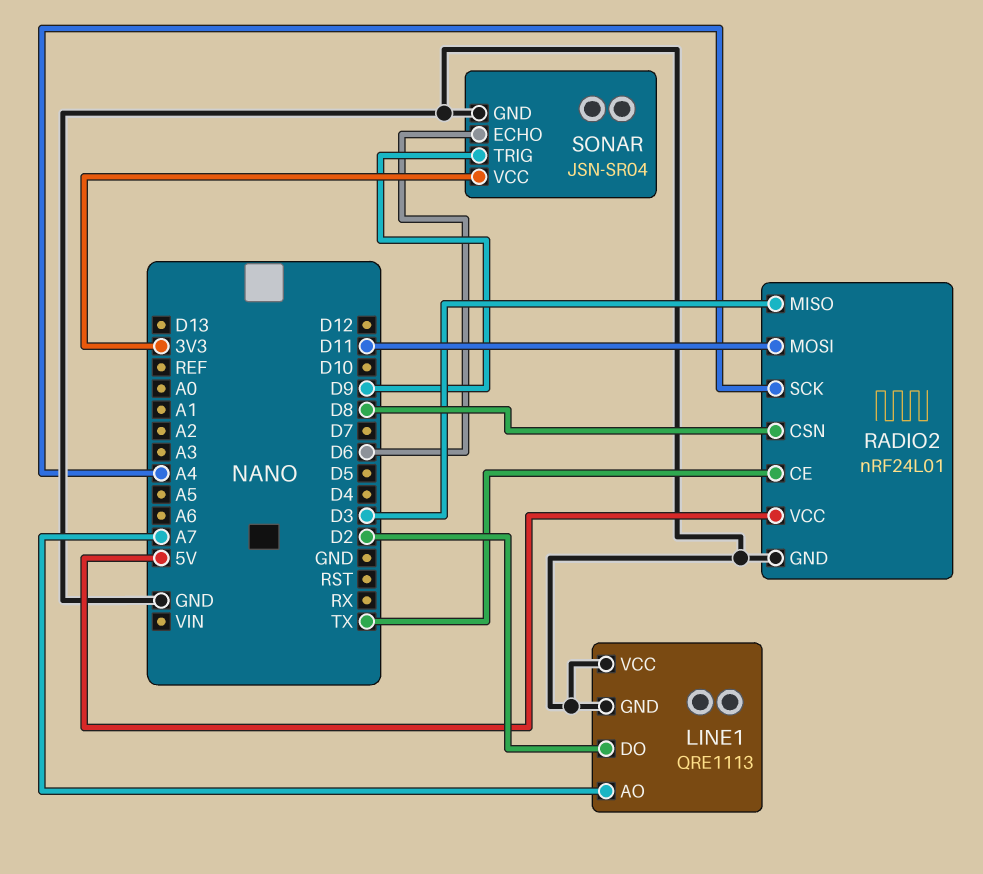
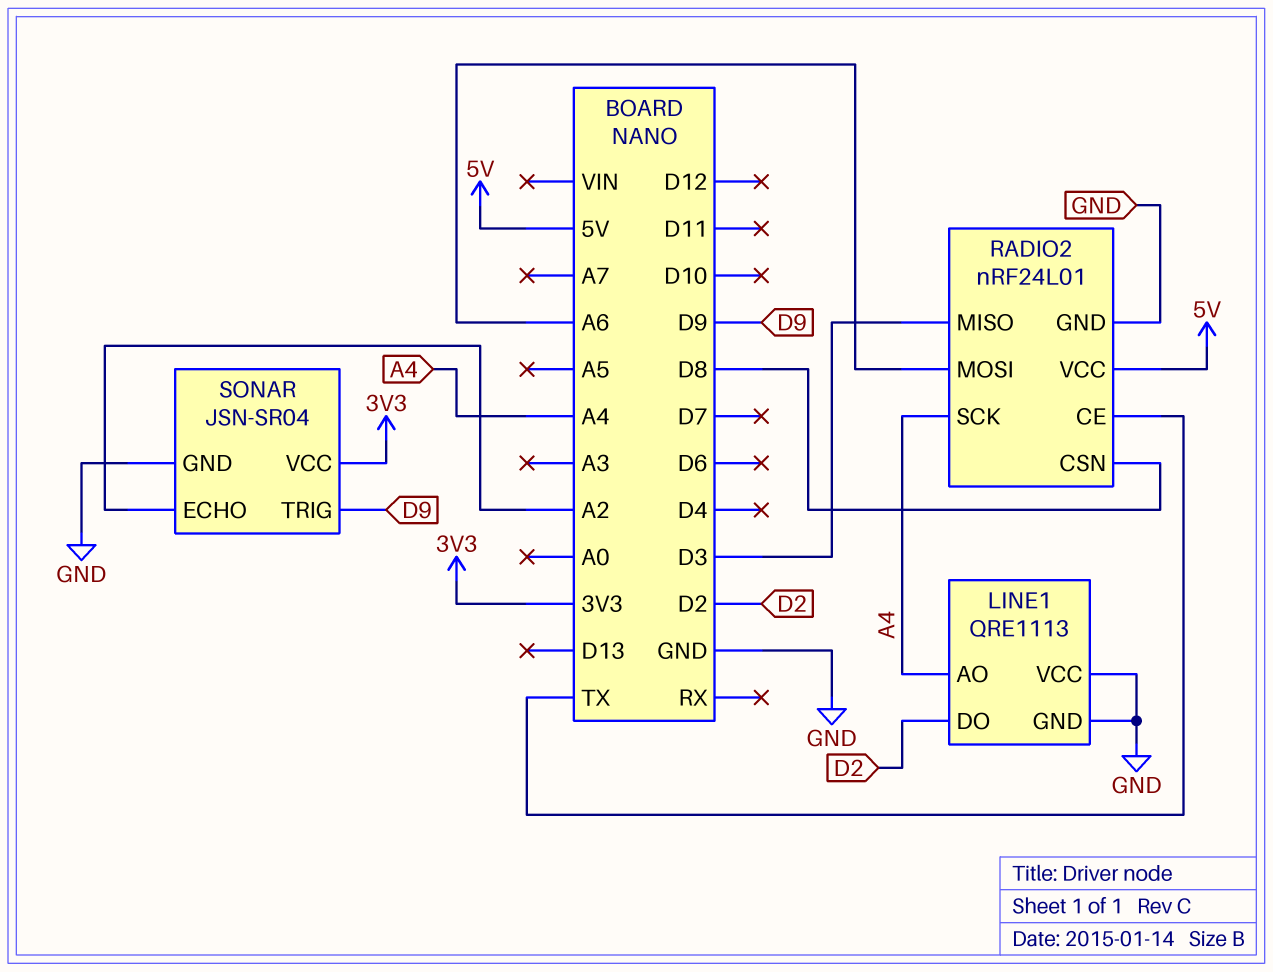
LINE1 pin AO: A7 -> A4
RADIO2 pin MOSI: D11 -> A6
SONAR pin ECHO: D6 -> A2

